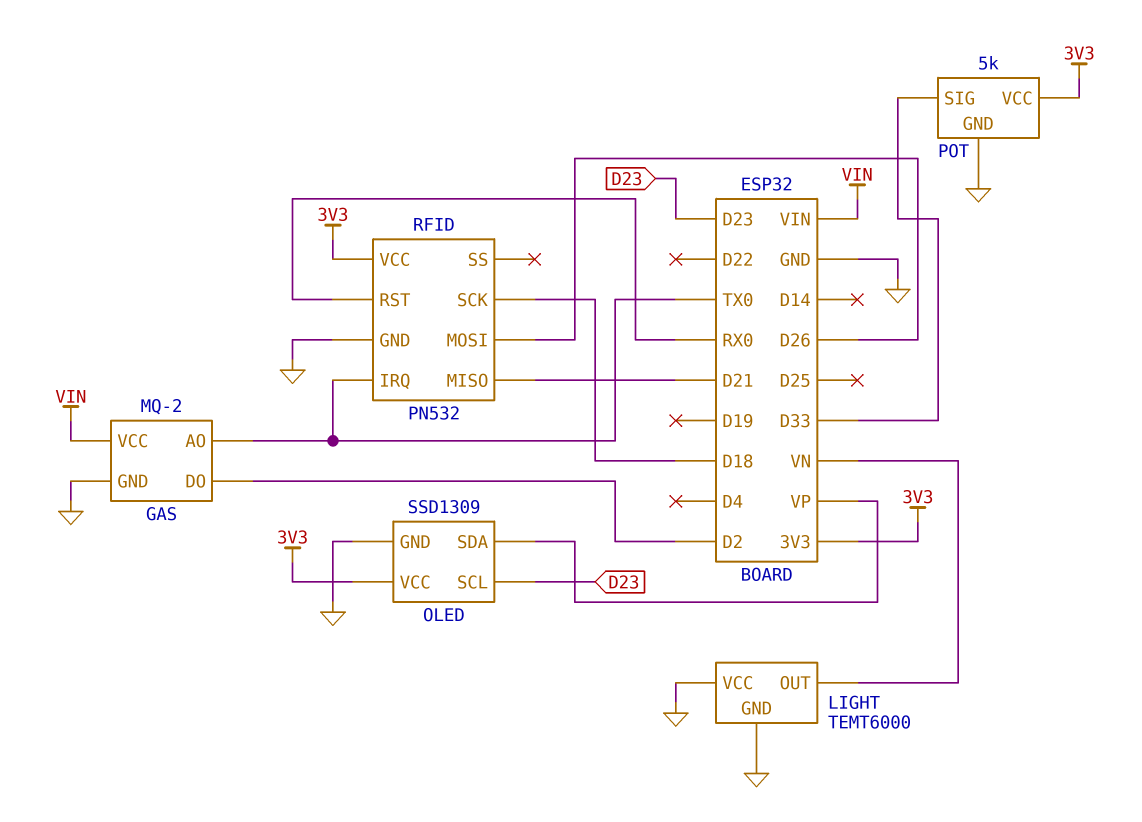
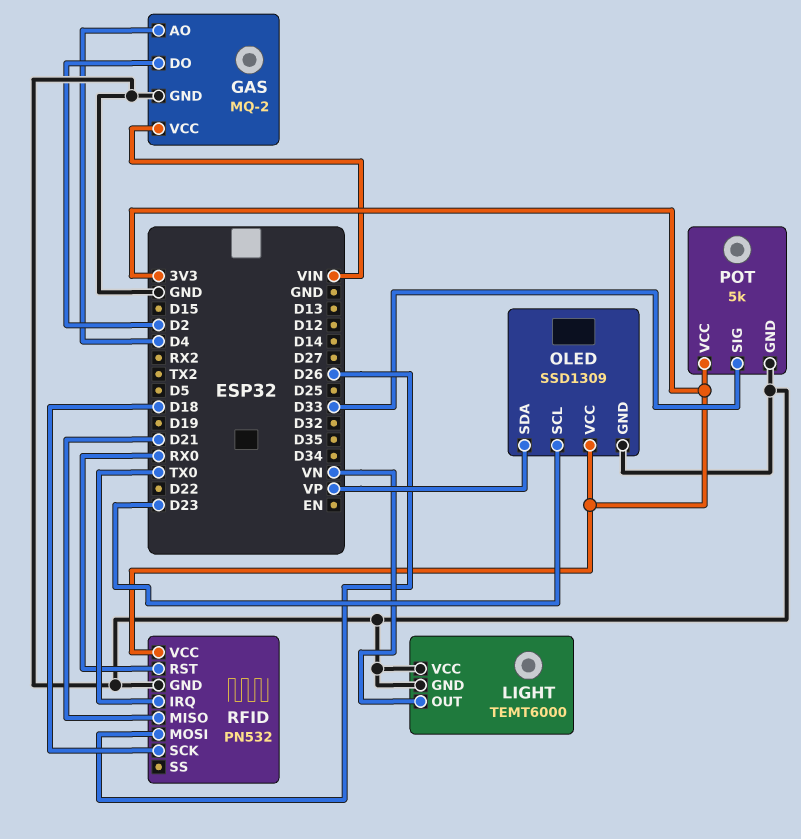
GAS pin AO: TX0 -> D4

